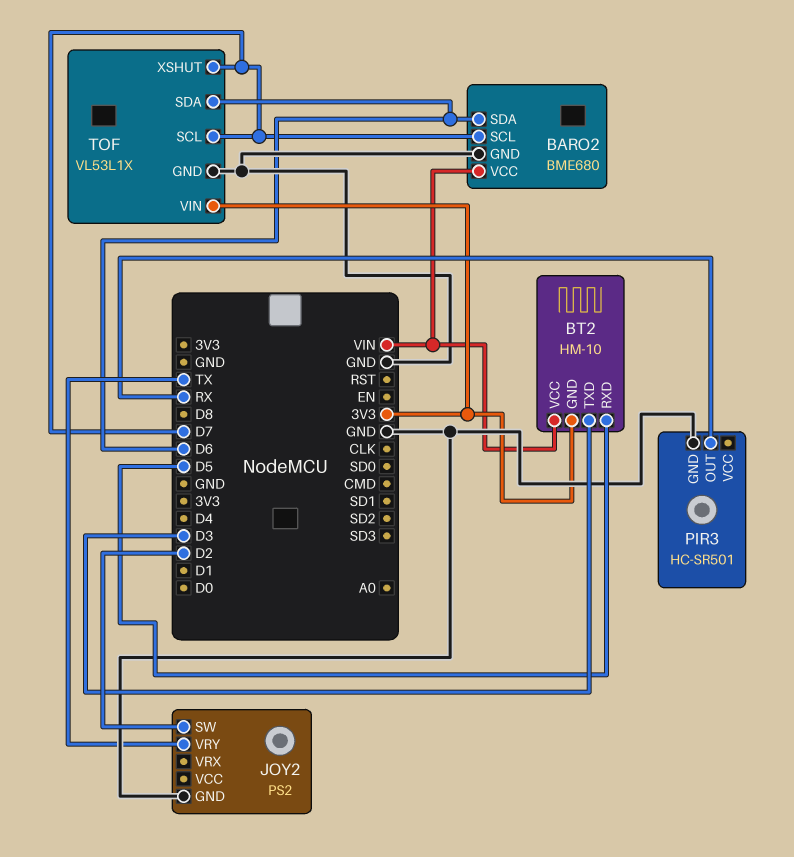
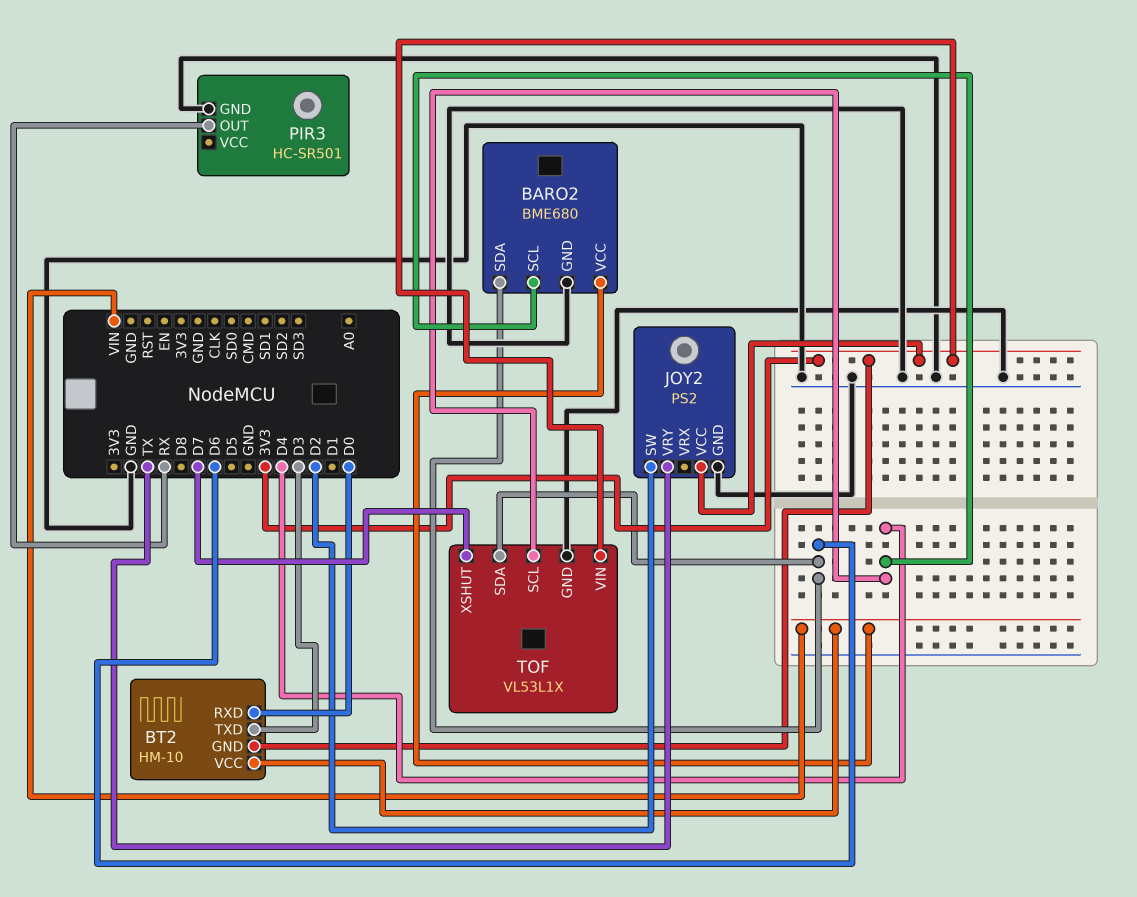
BARO2 pin SCL: D7 -> D4
BT2 pin RXD: D5 -> D0
JOY2 pin VCC: none -> 3V3
TOF pin SCL: D7 -> D4

